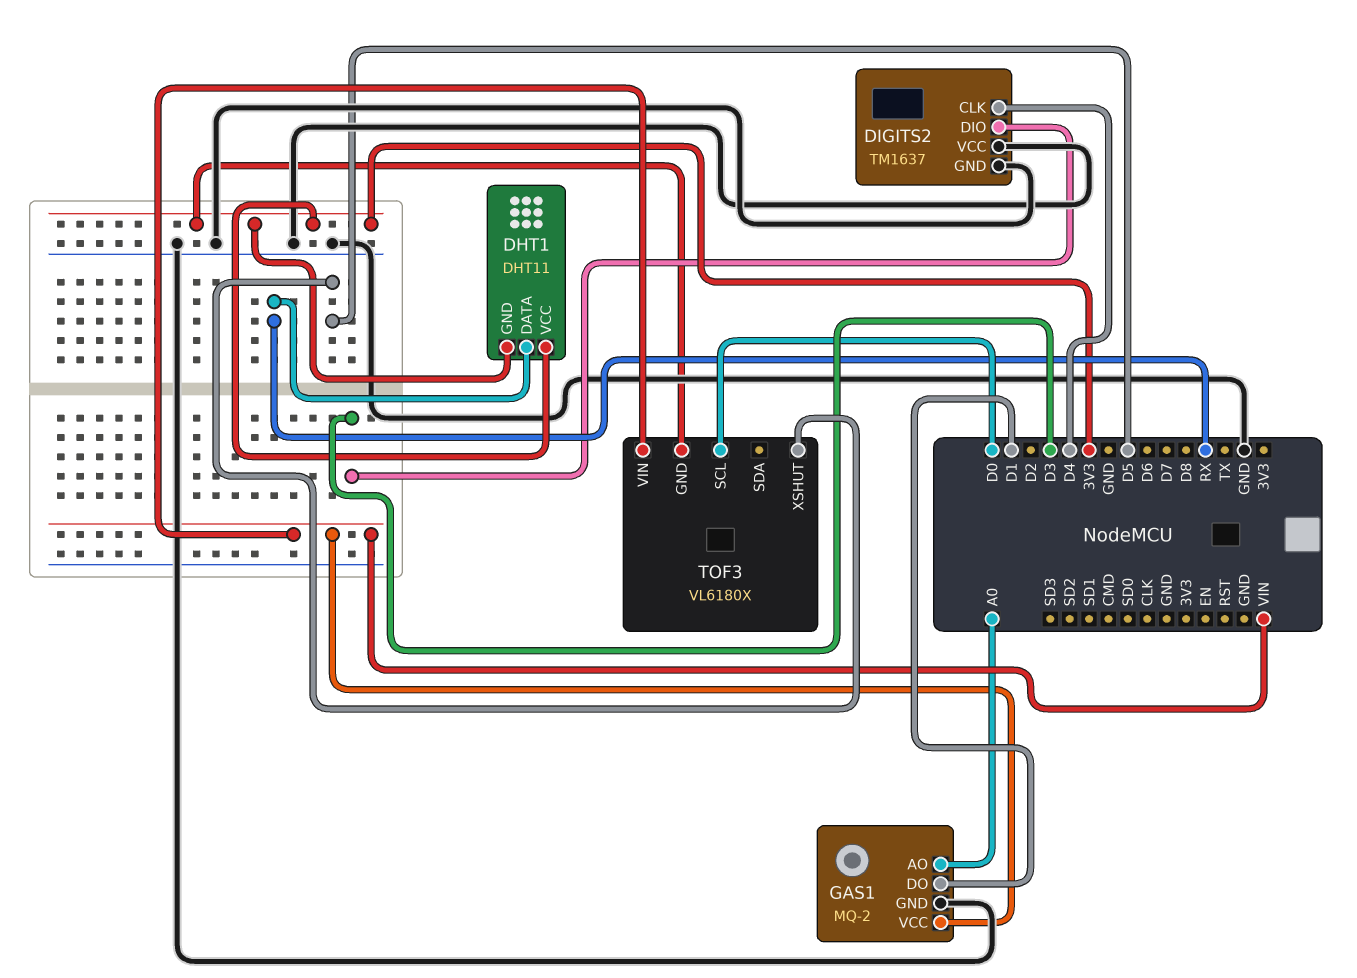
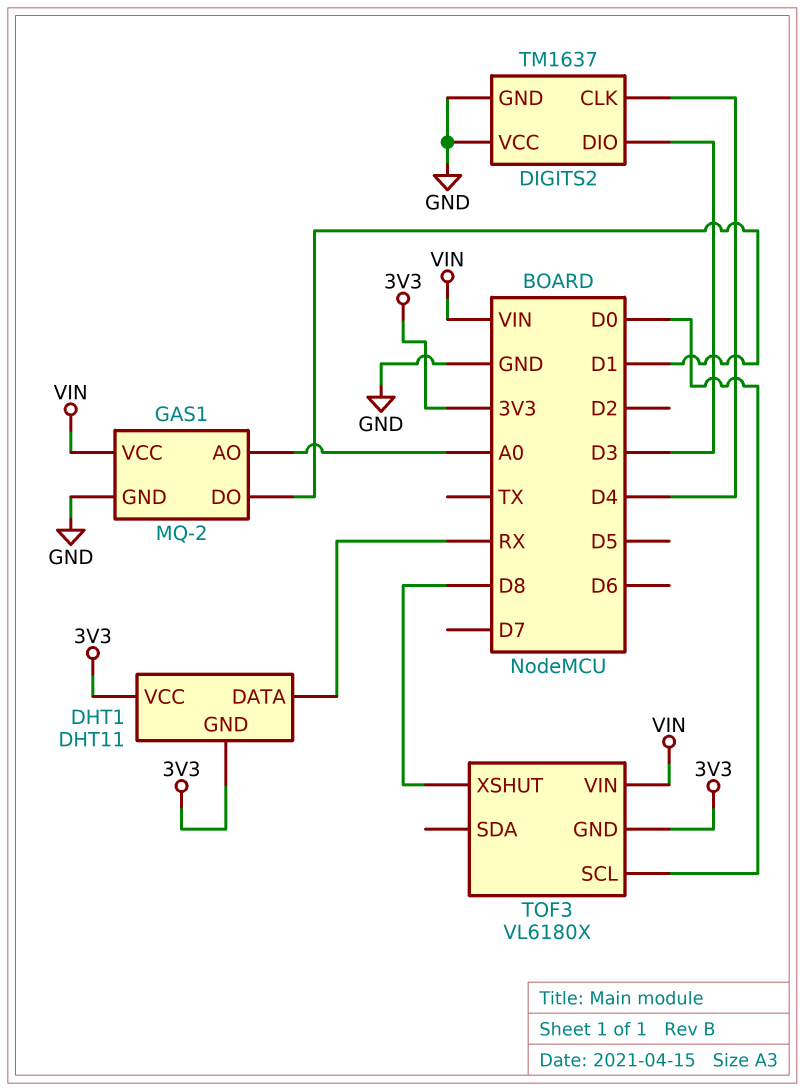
TOF3 pin XSHUT: D5 -> D8

